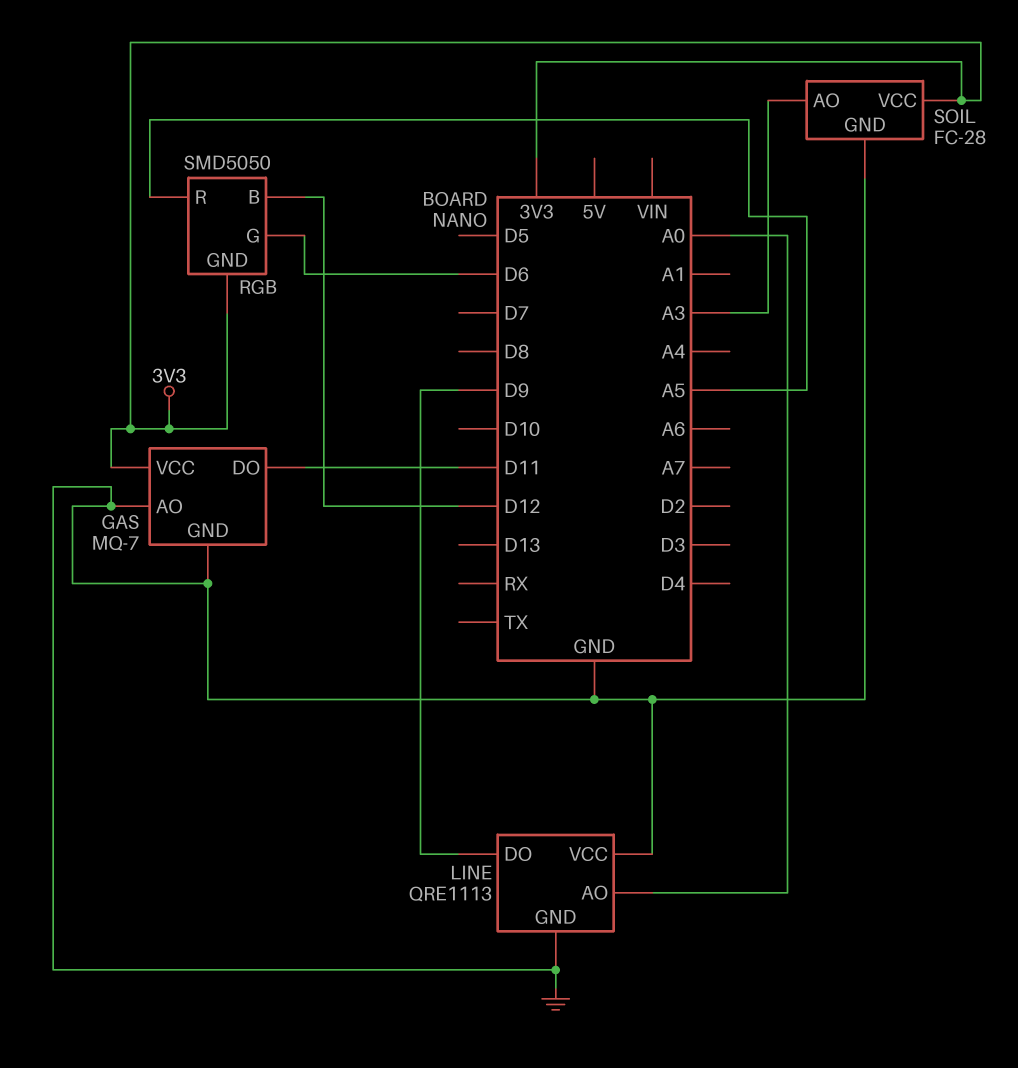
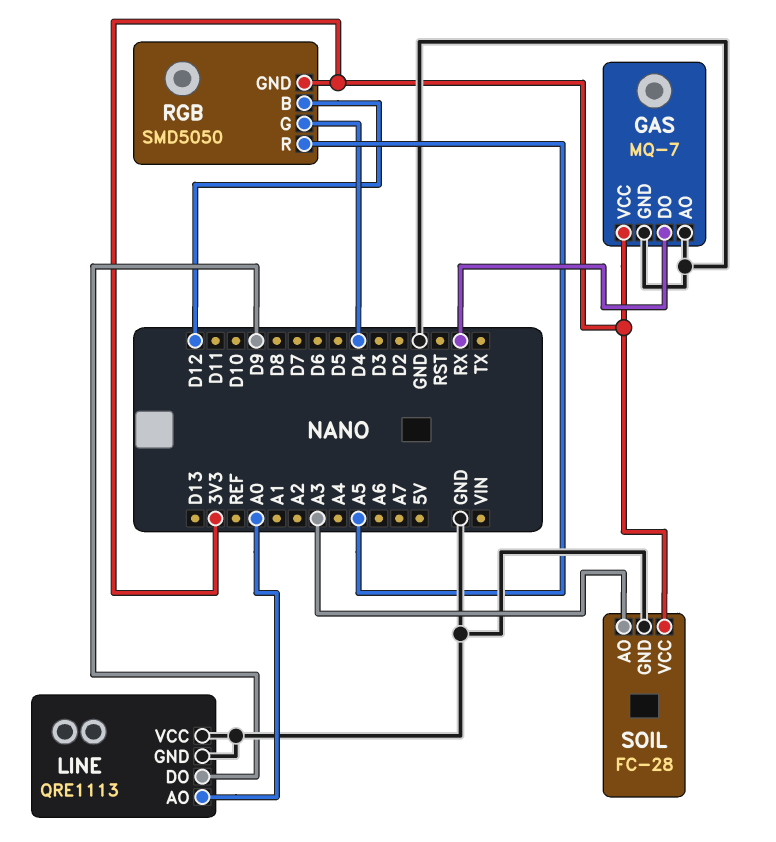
GAS pin DO: D11 -> RX
RGB pin G: D6 -> D4

